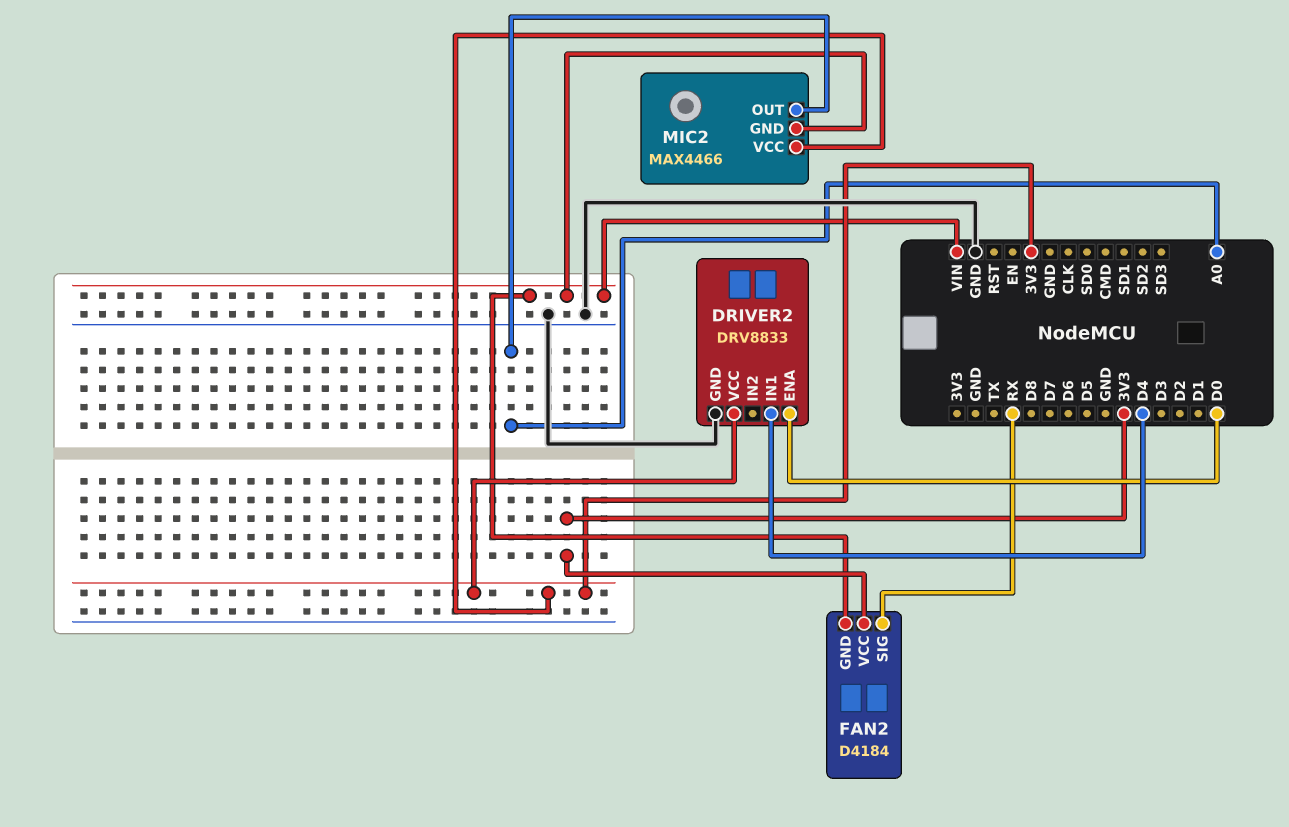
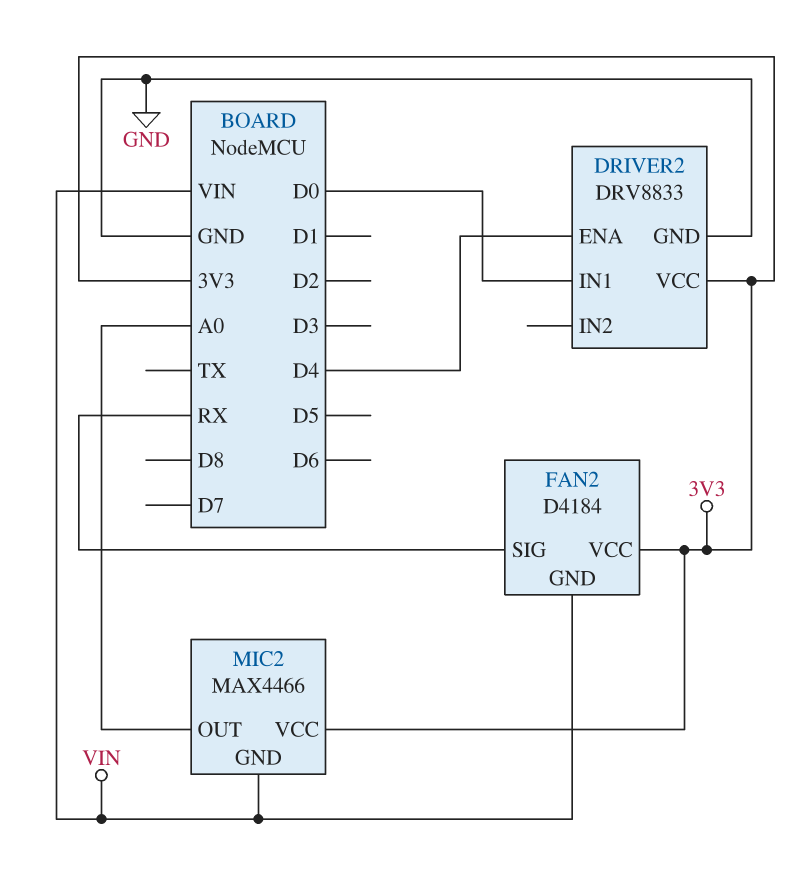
DRIVER2 pin ENA: D0 -> D4
DRIVER2 pin IN1: D4 -> D0

